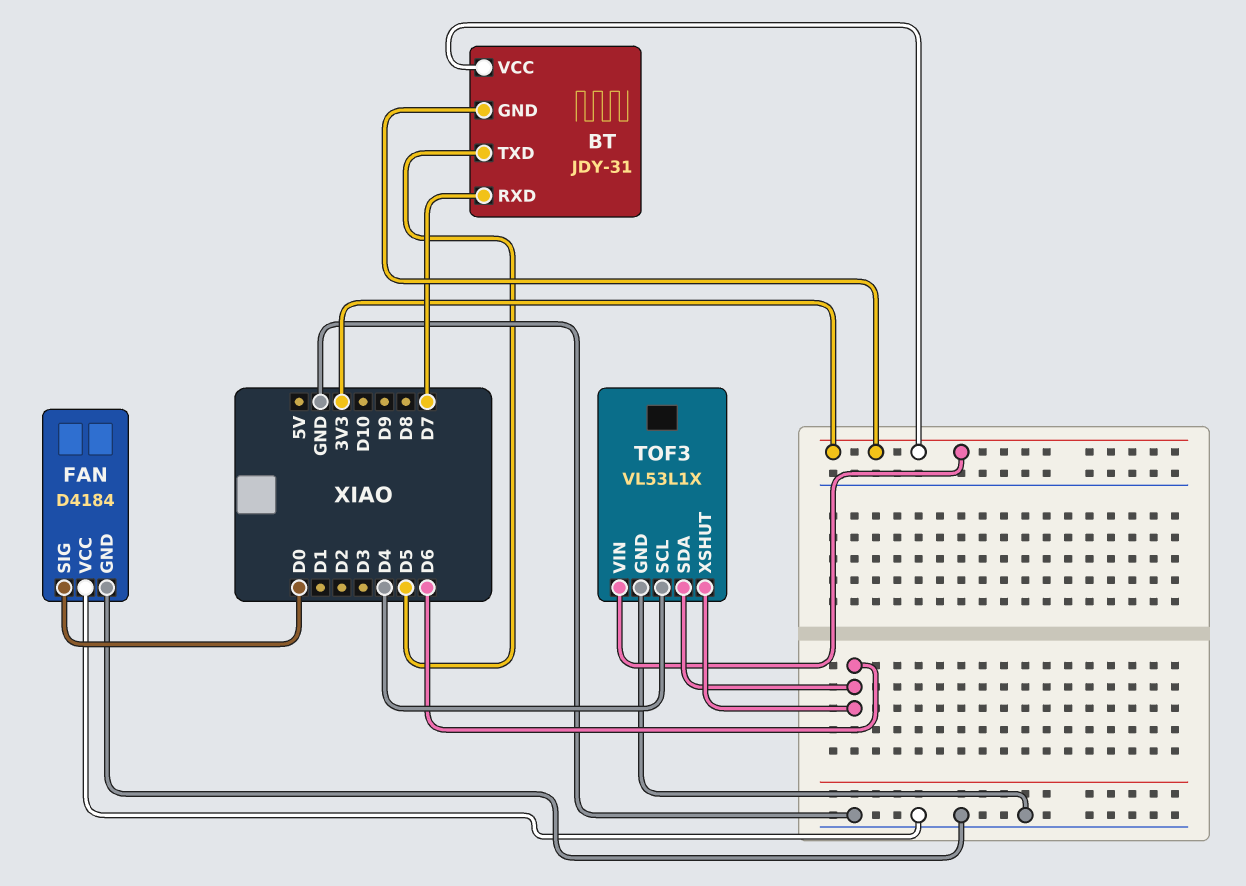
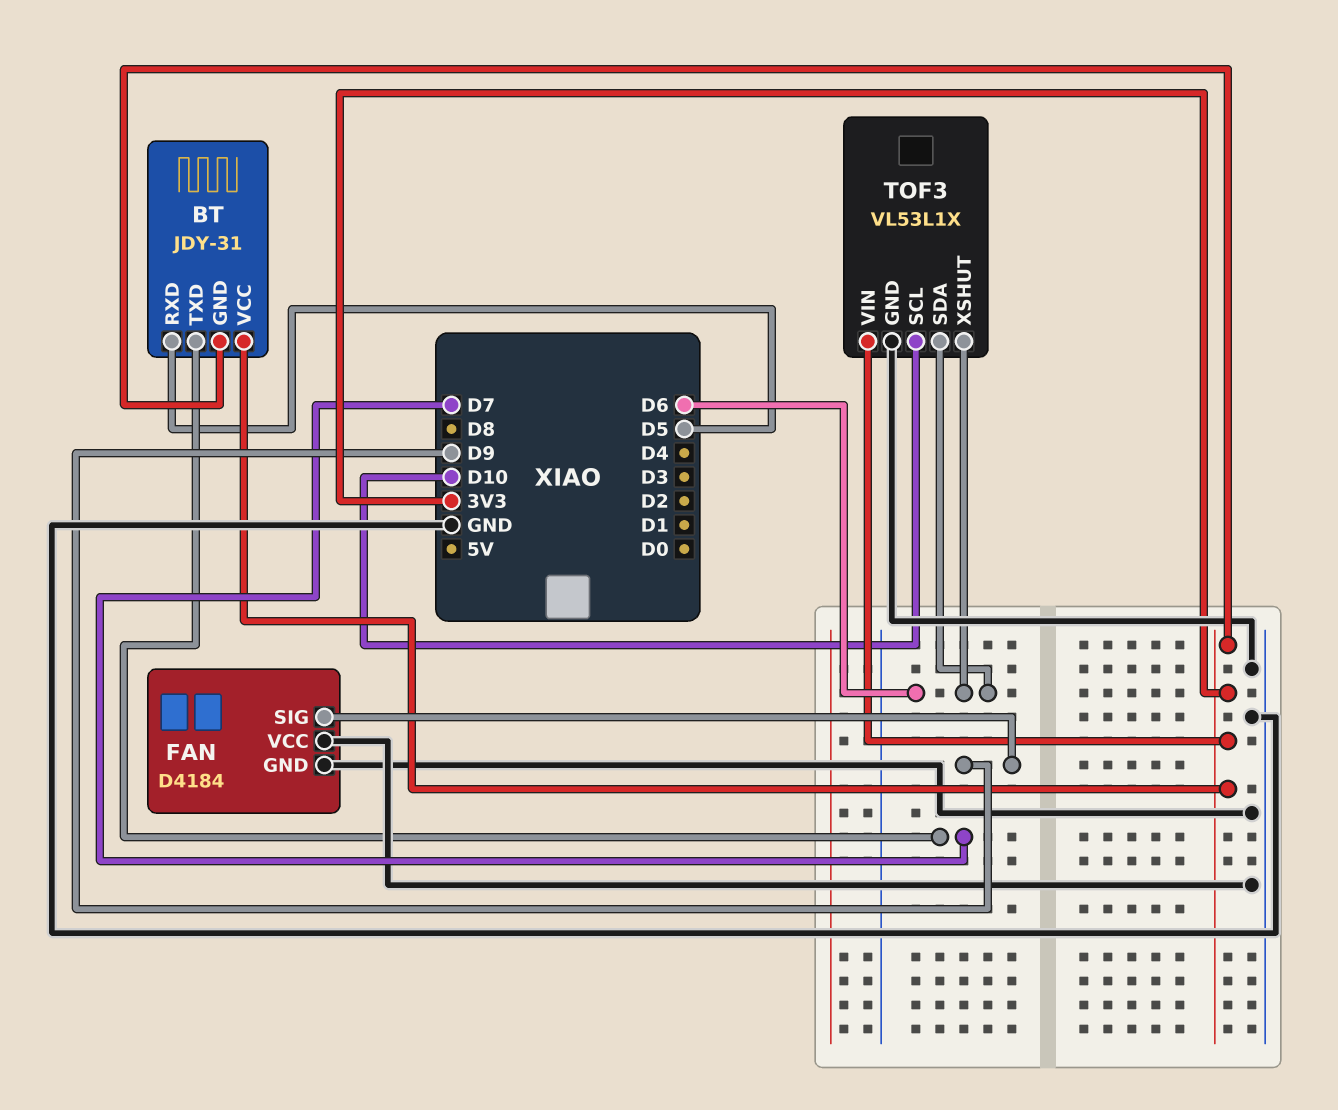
BT pin RXD: D7 -> D5
BT pin TXD: D5 -> D7
FAN pin SIG: D0 -> D9
TOF3 pin SCL: D4 -> D10

